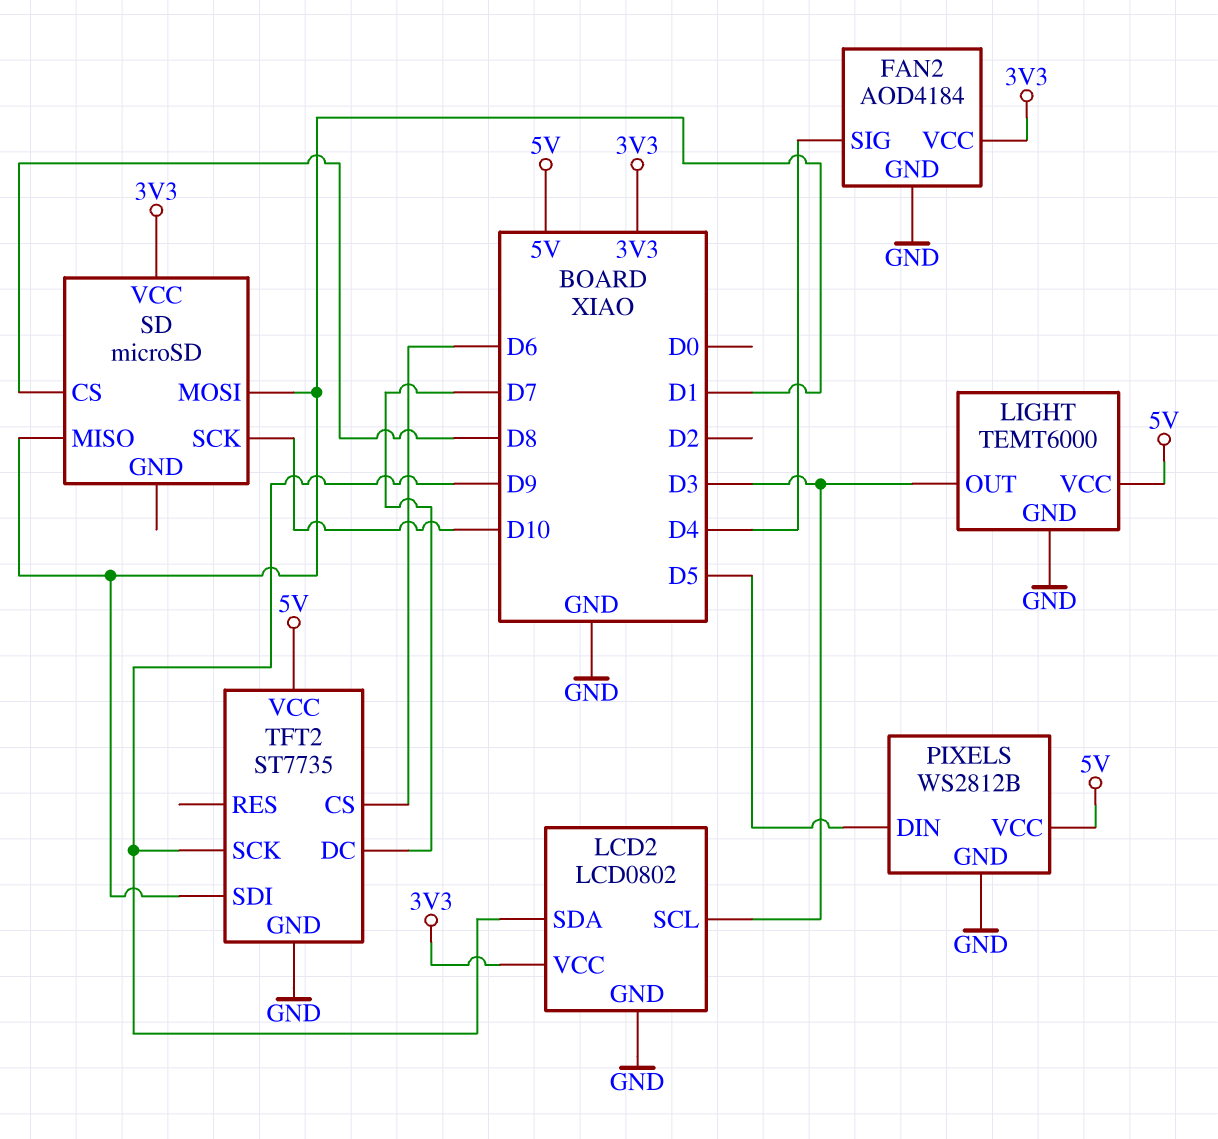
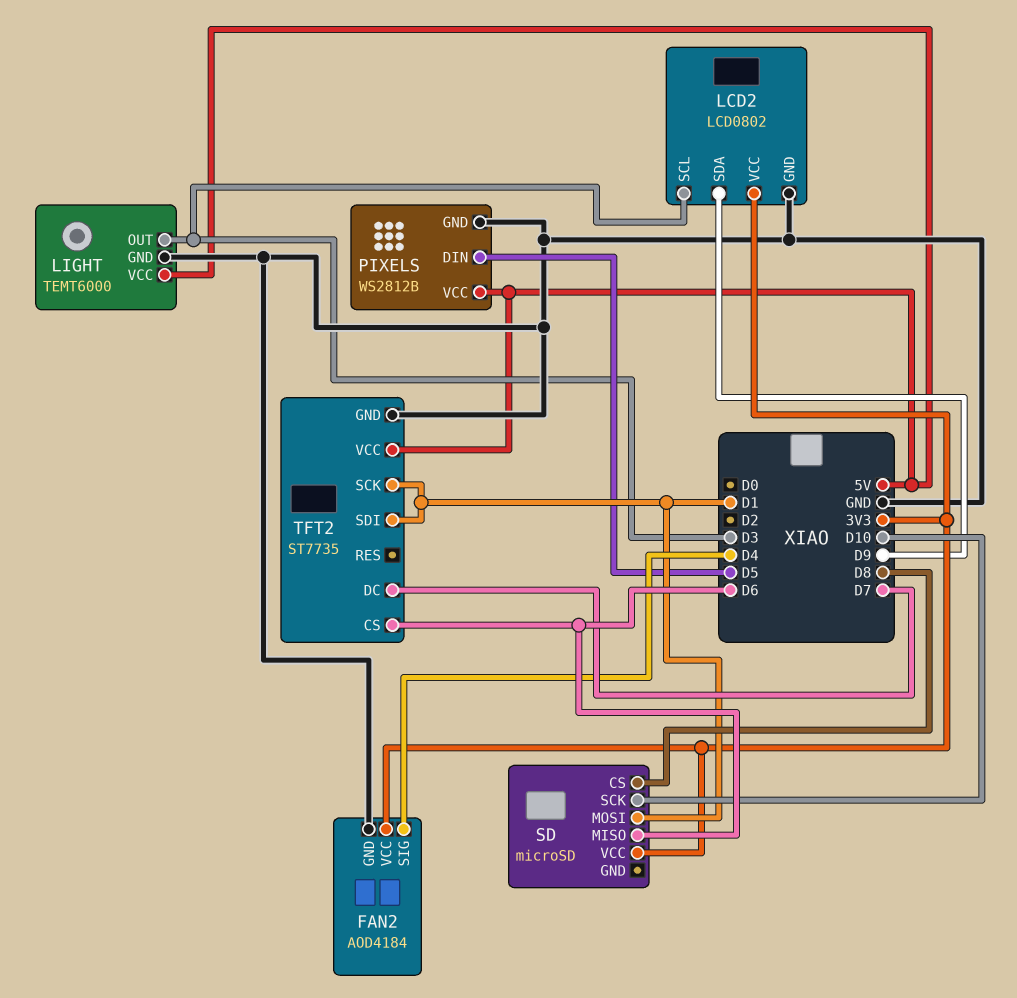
SD pin MISO: D1 -> D6
TFT2 pin SCK: D9 -> D1

